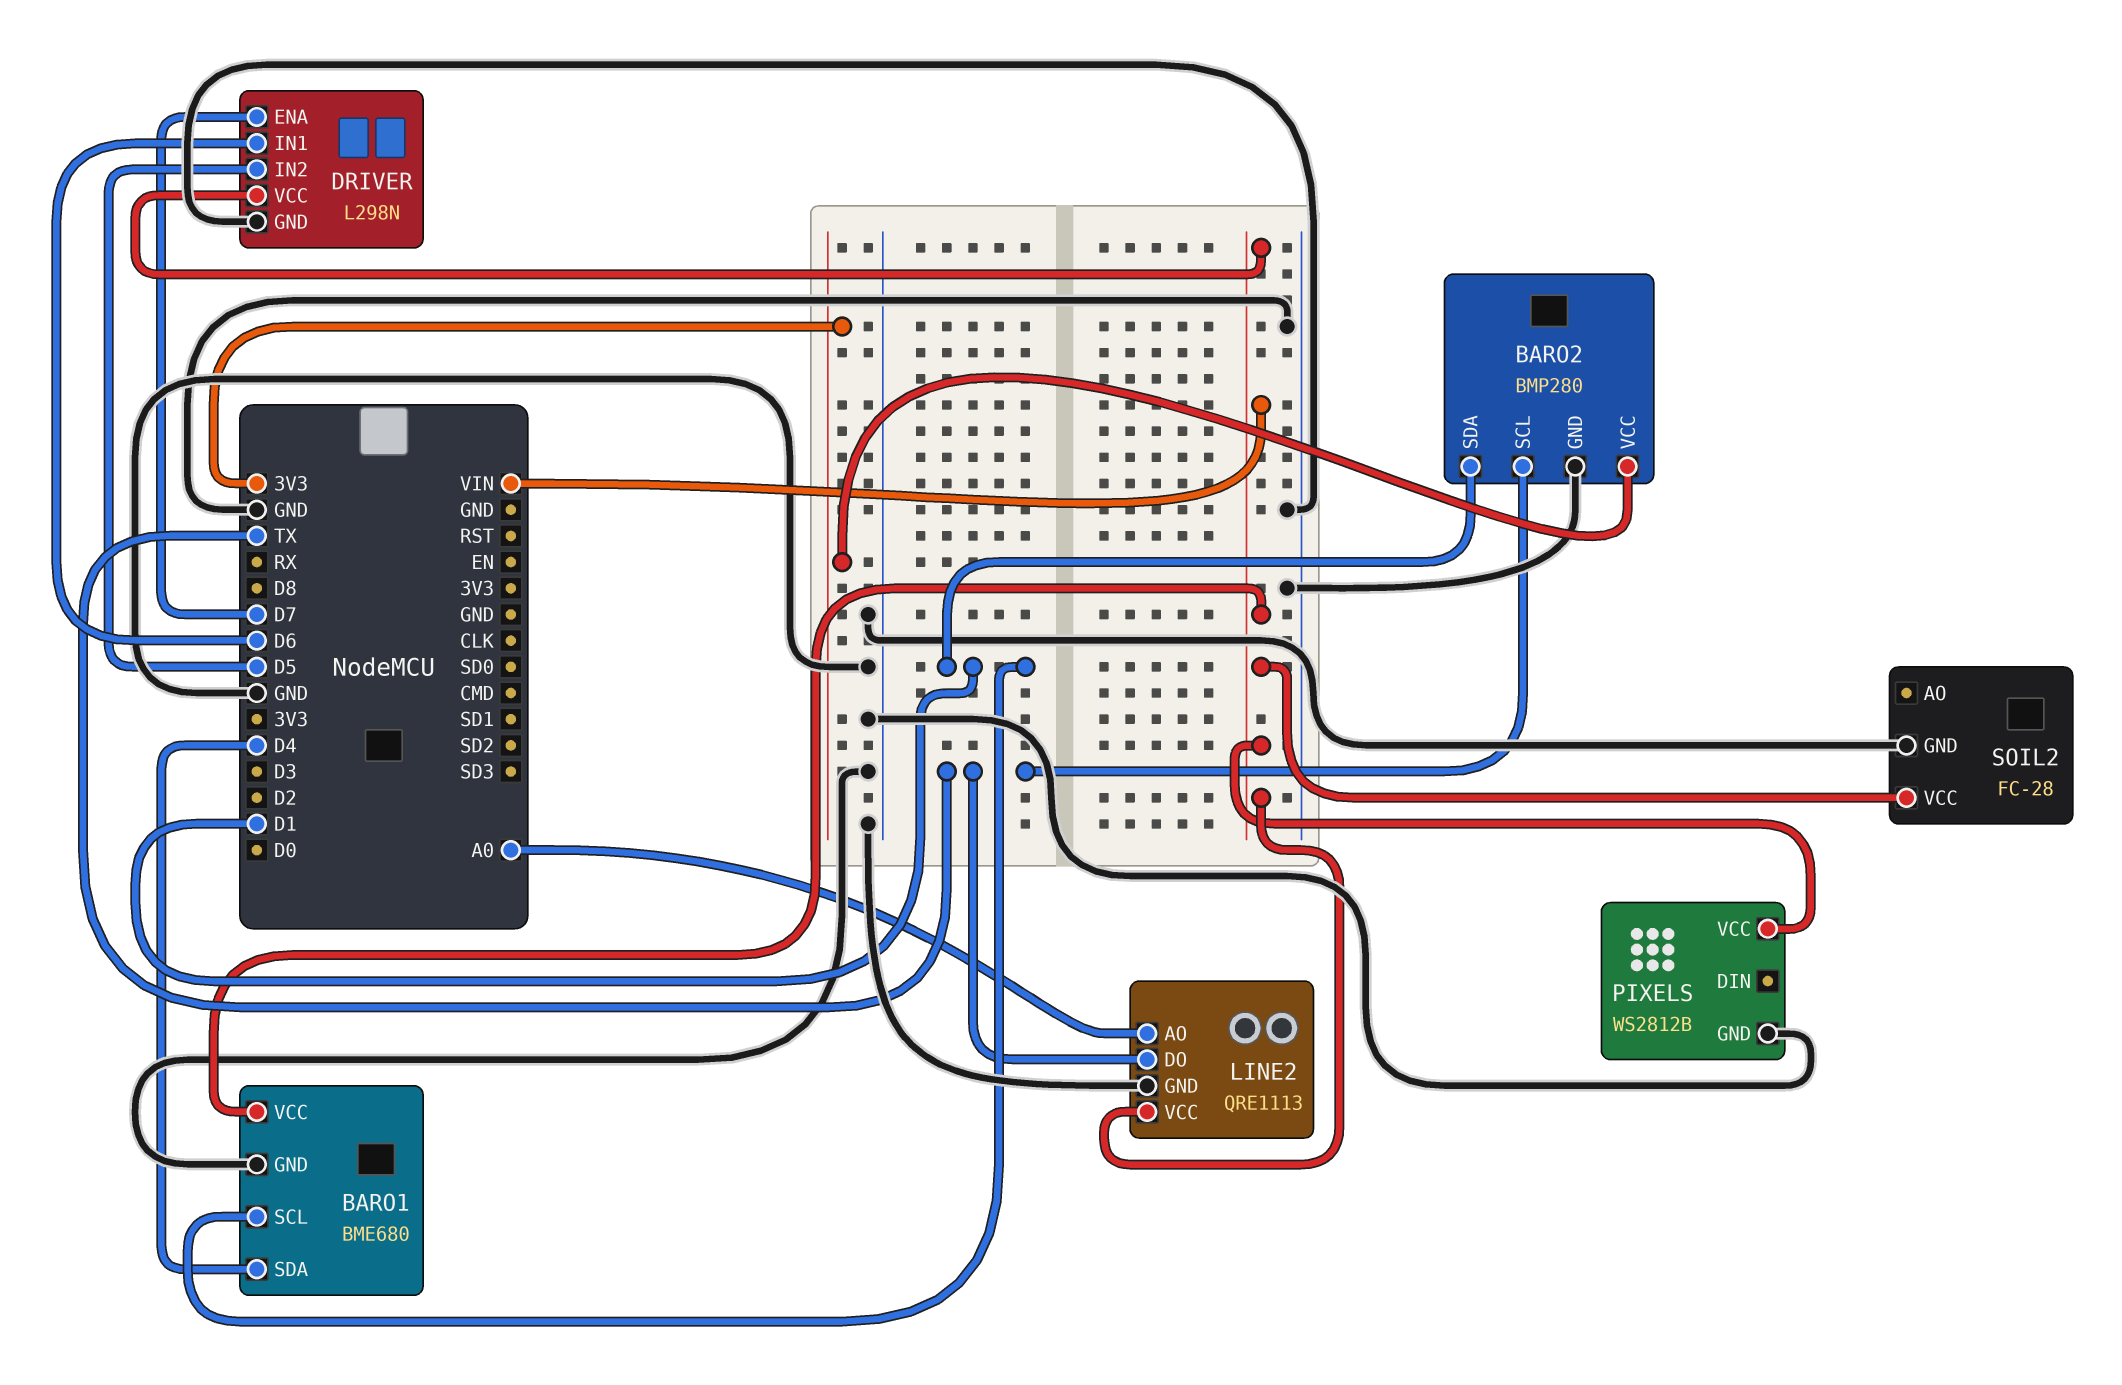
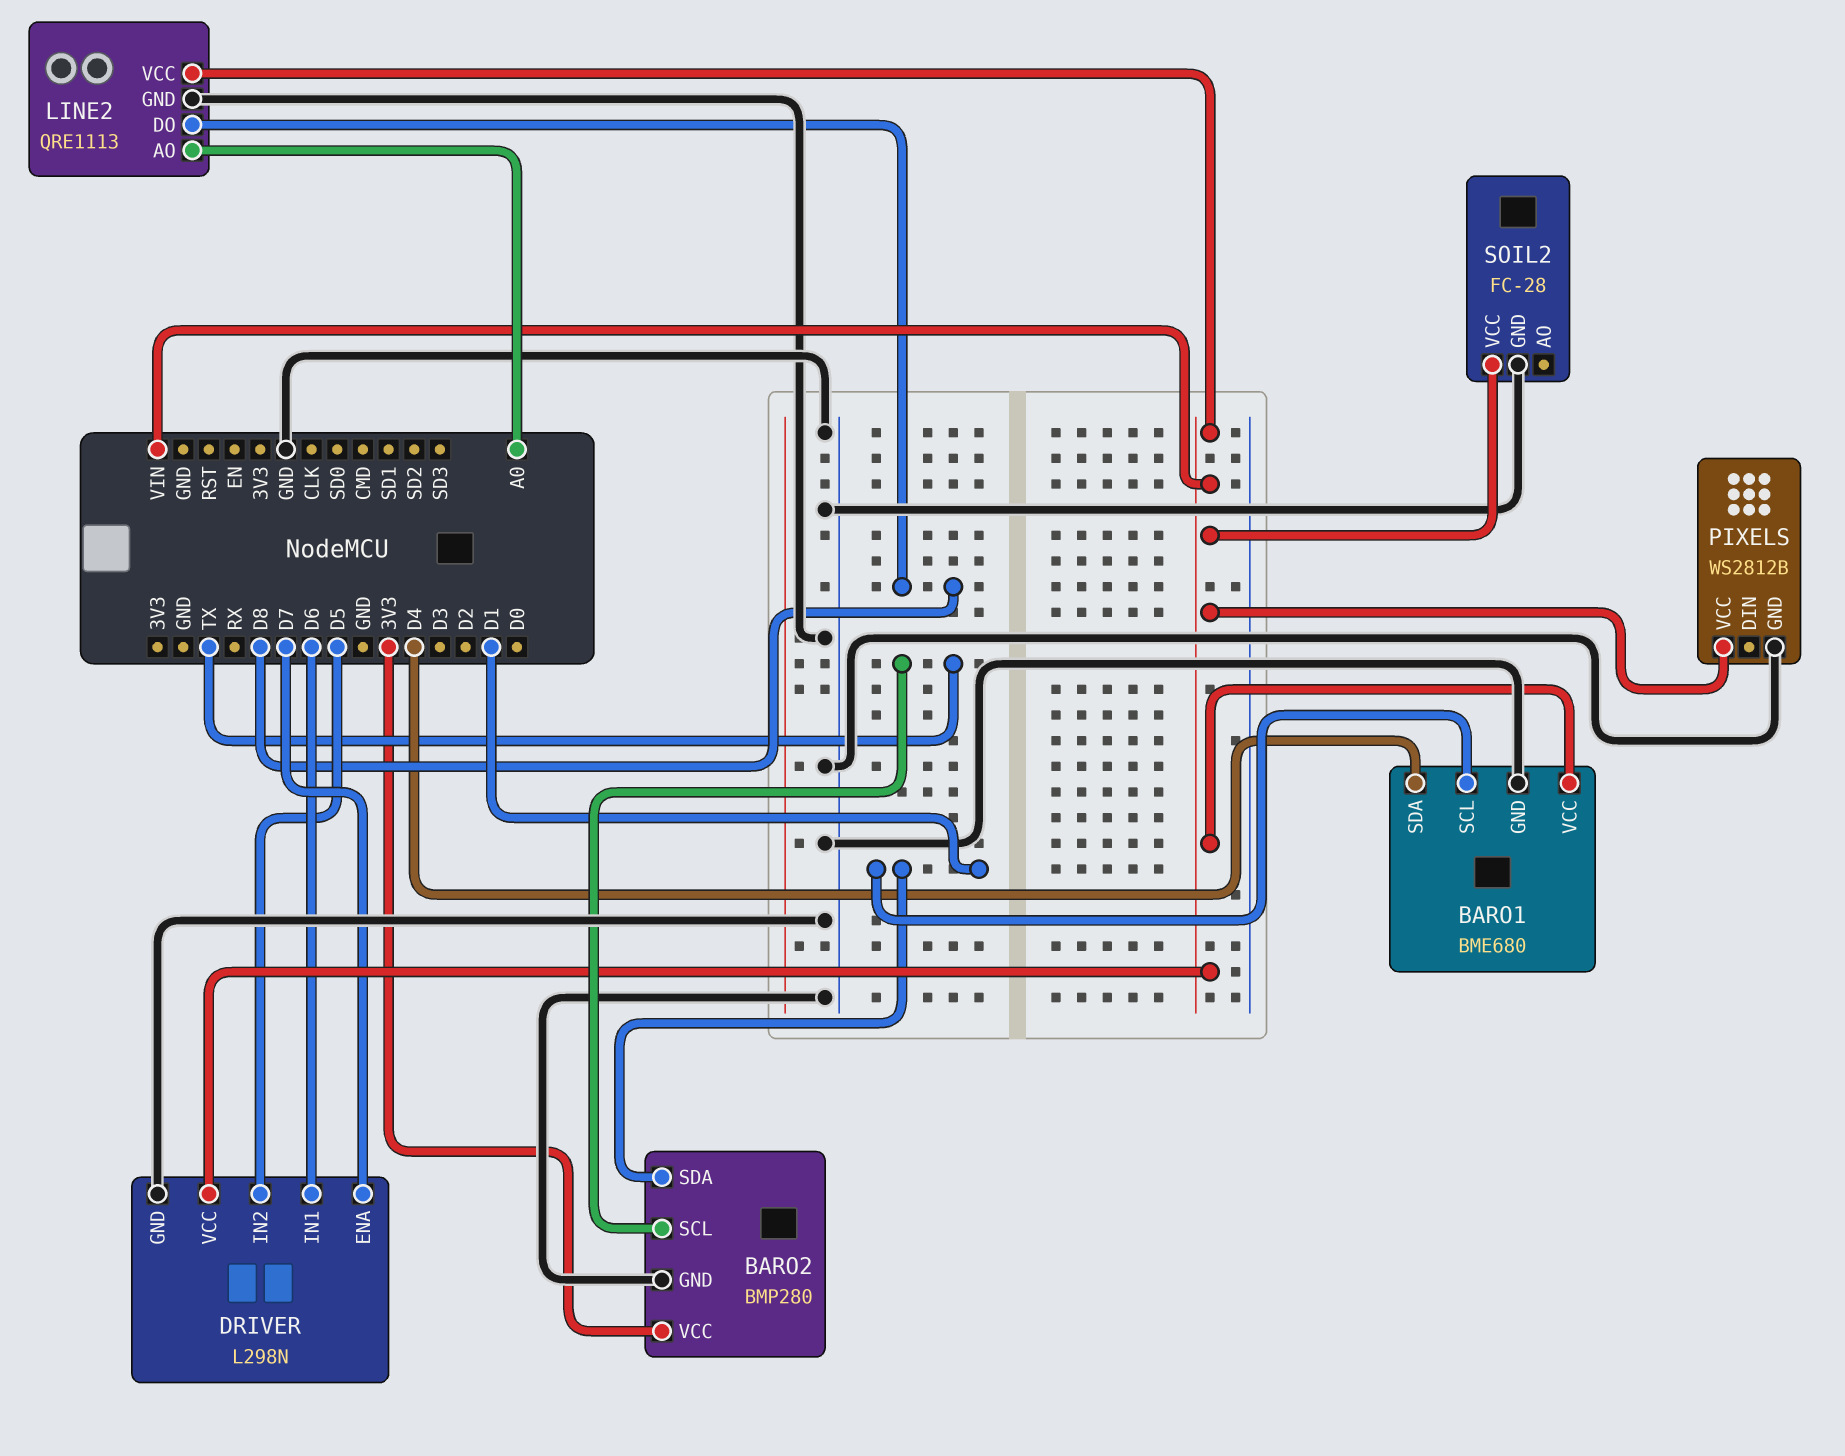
LINE2 pin DO: TX -> D8

